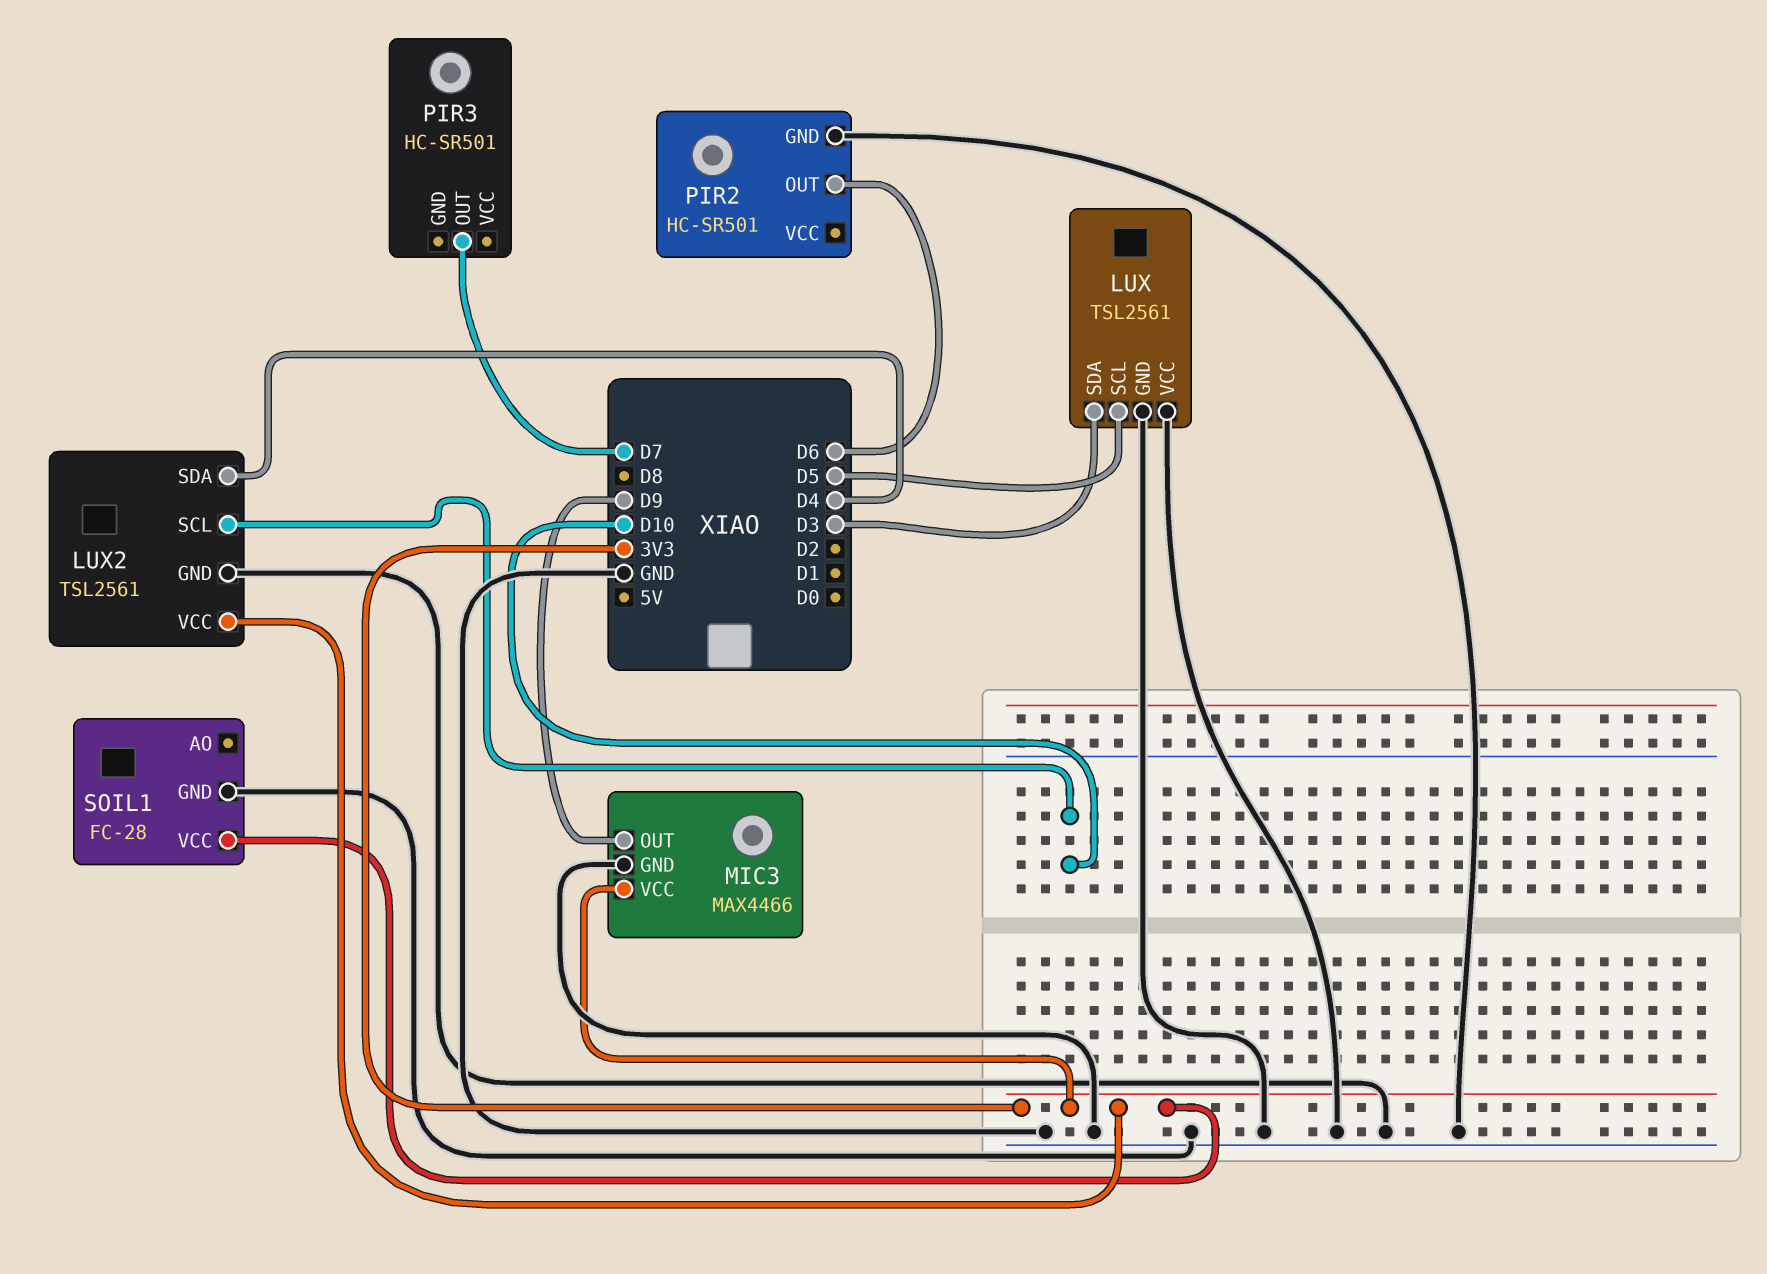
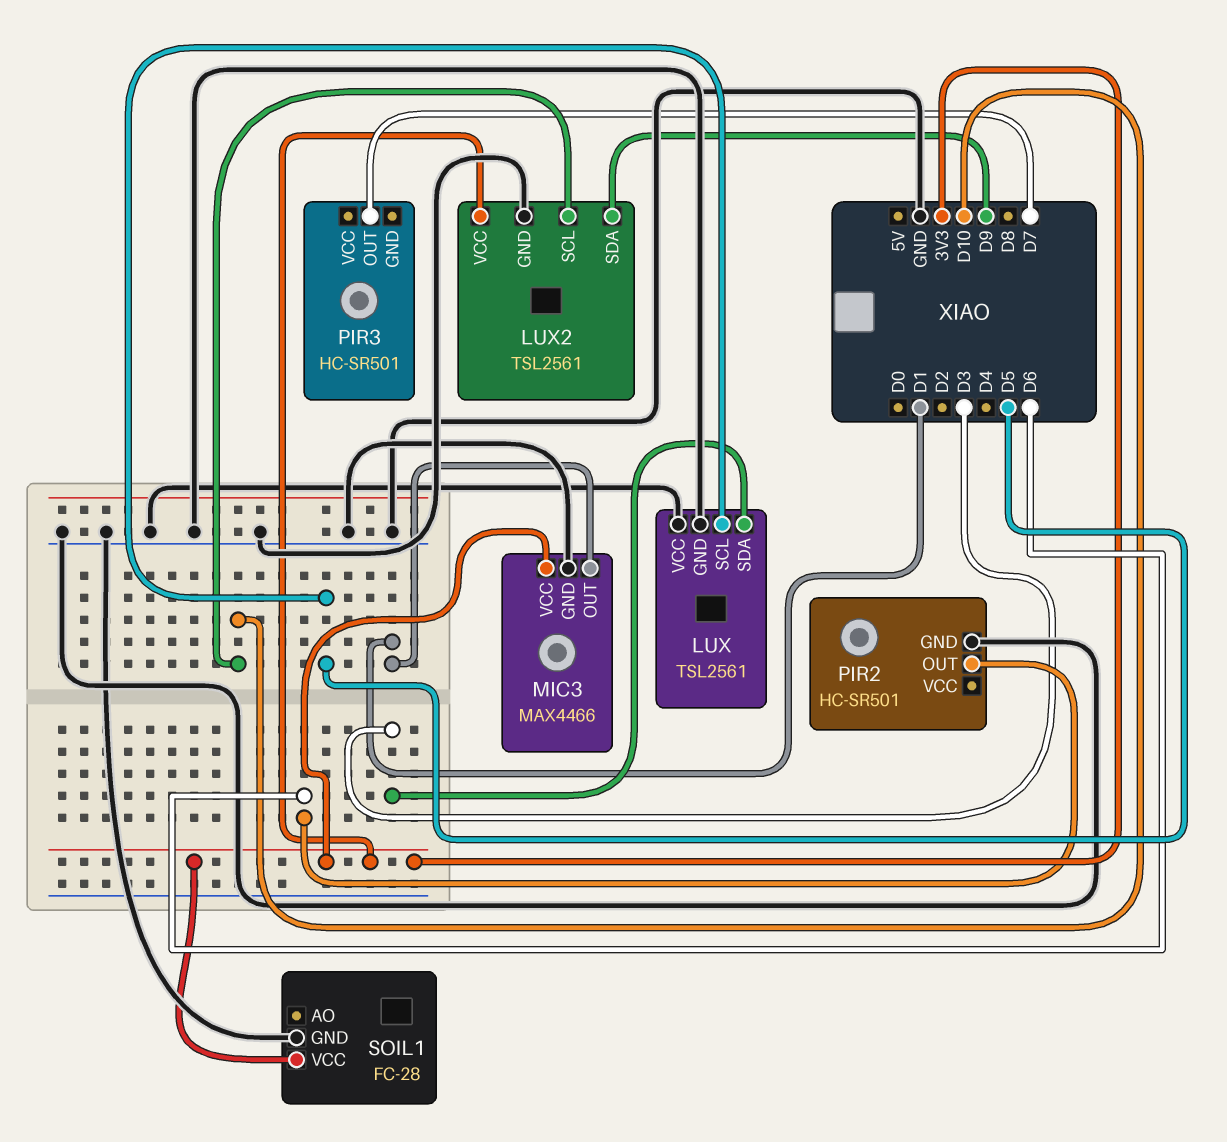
LUX2 pin SDA: D4 -> D9
MIC3 pin OUT: D9 -> D1

